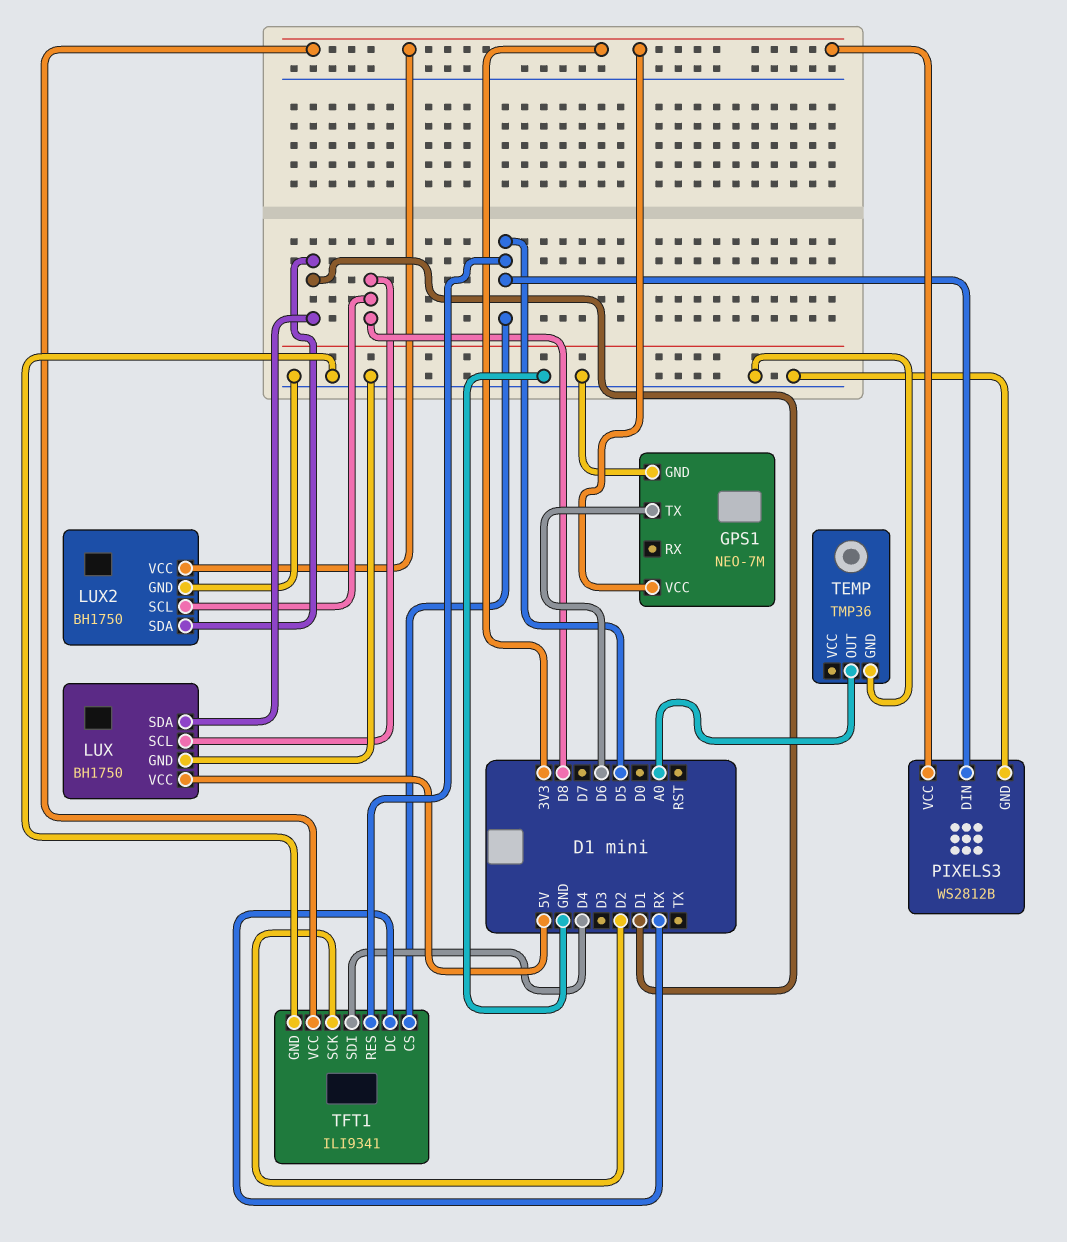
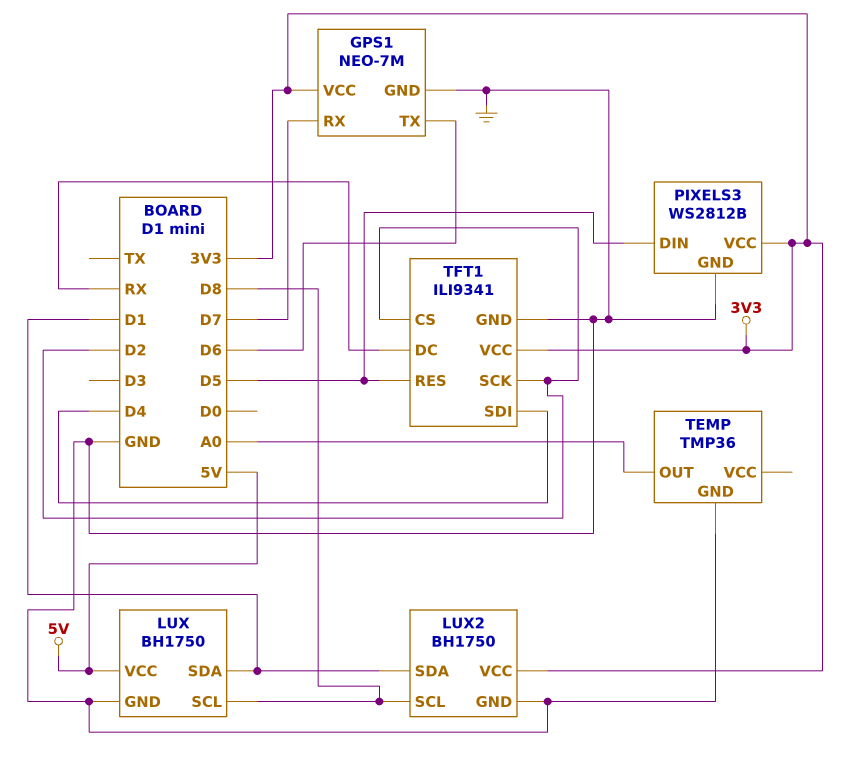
GPS1 pin RX: none -> D7
TFT1 pin CS: D5 -> D2

